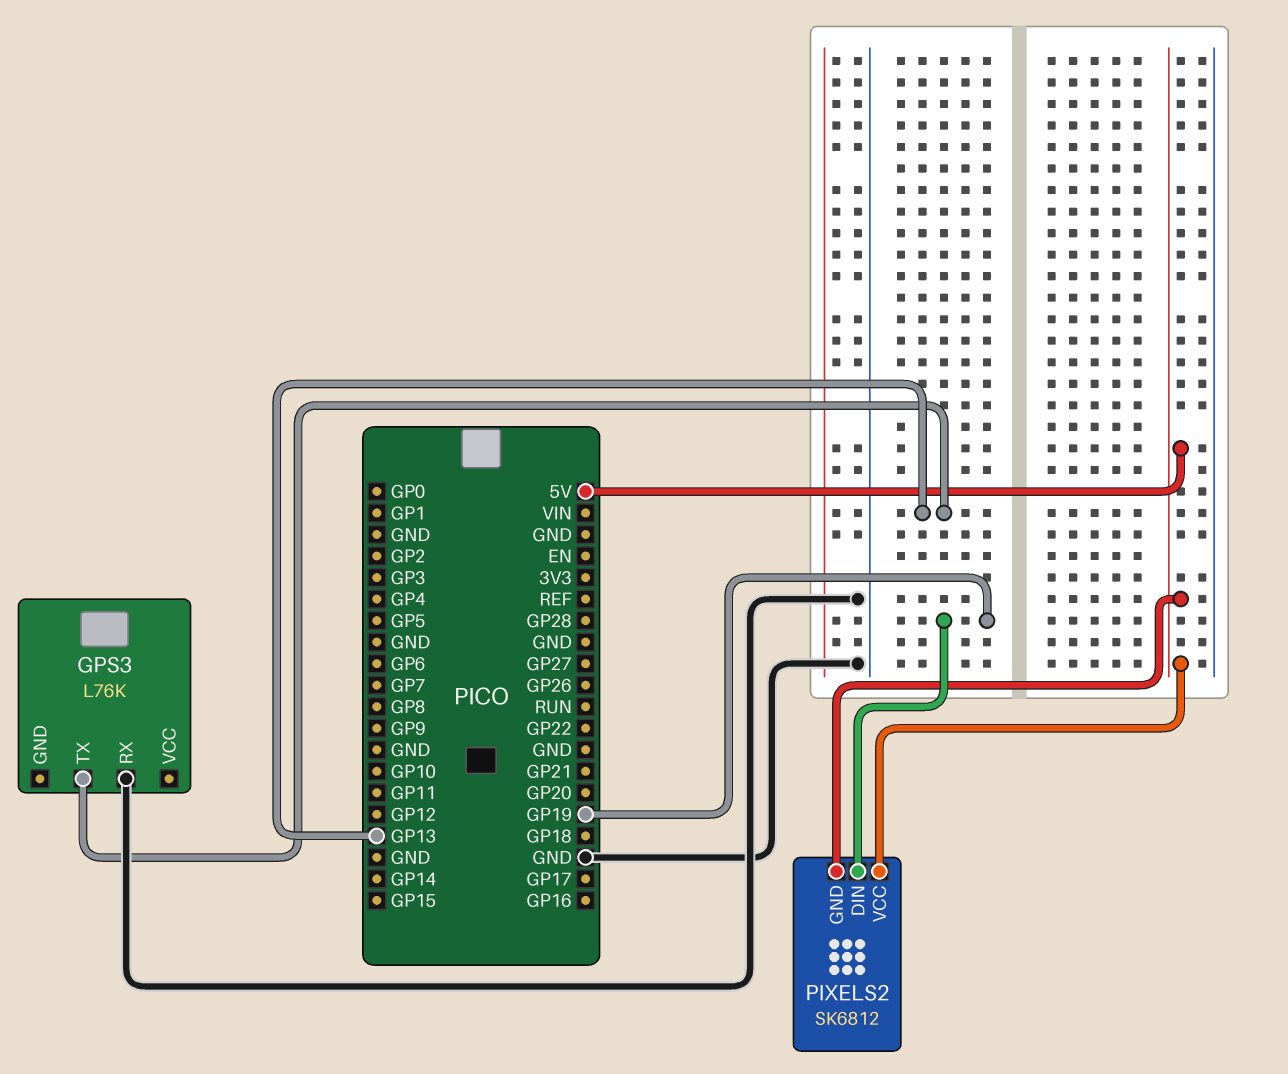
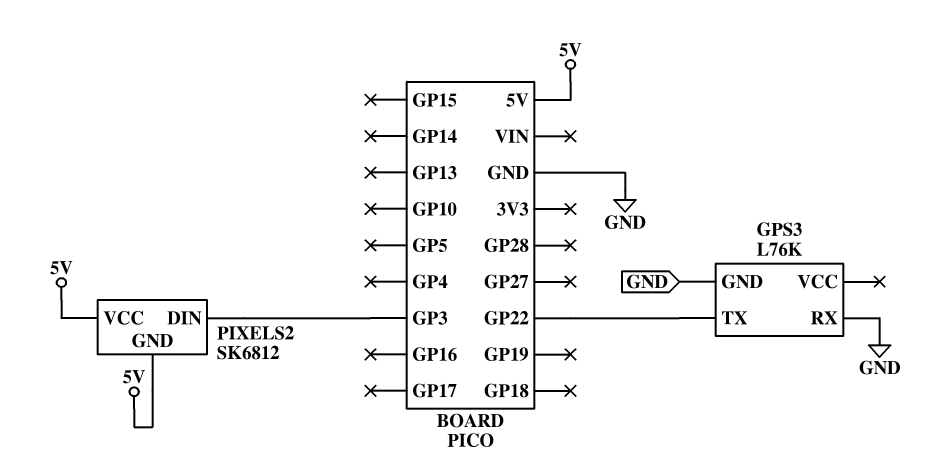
GPS3 pin GND: none -> GND
GPS3 pin TX: GP13 -> GP22
PIXELS2 pin DIN: GP19 -> GP3

